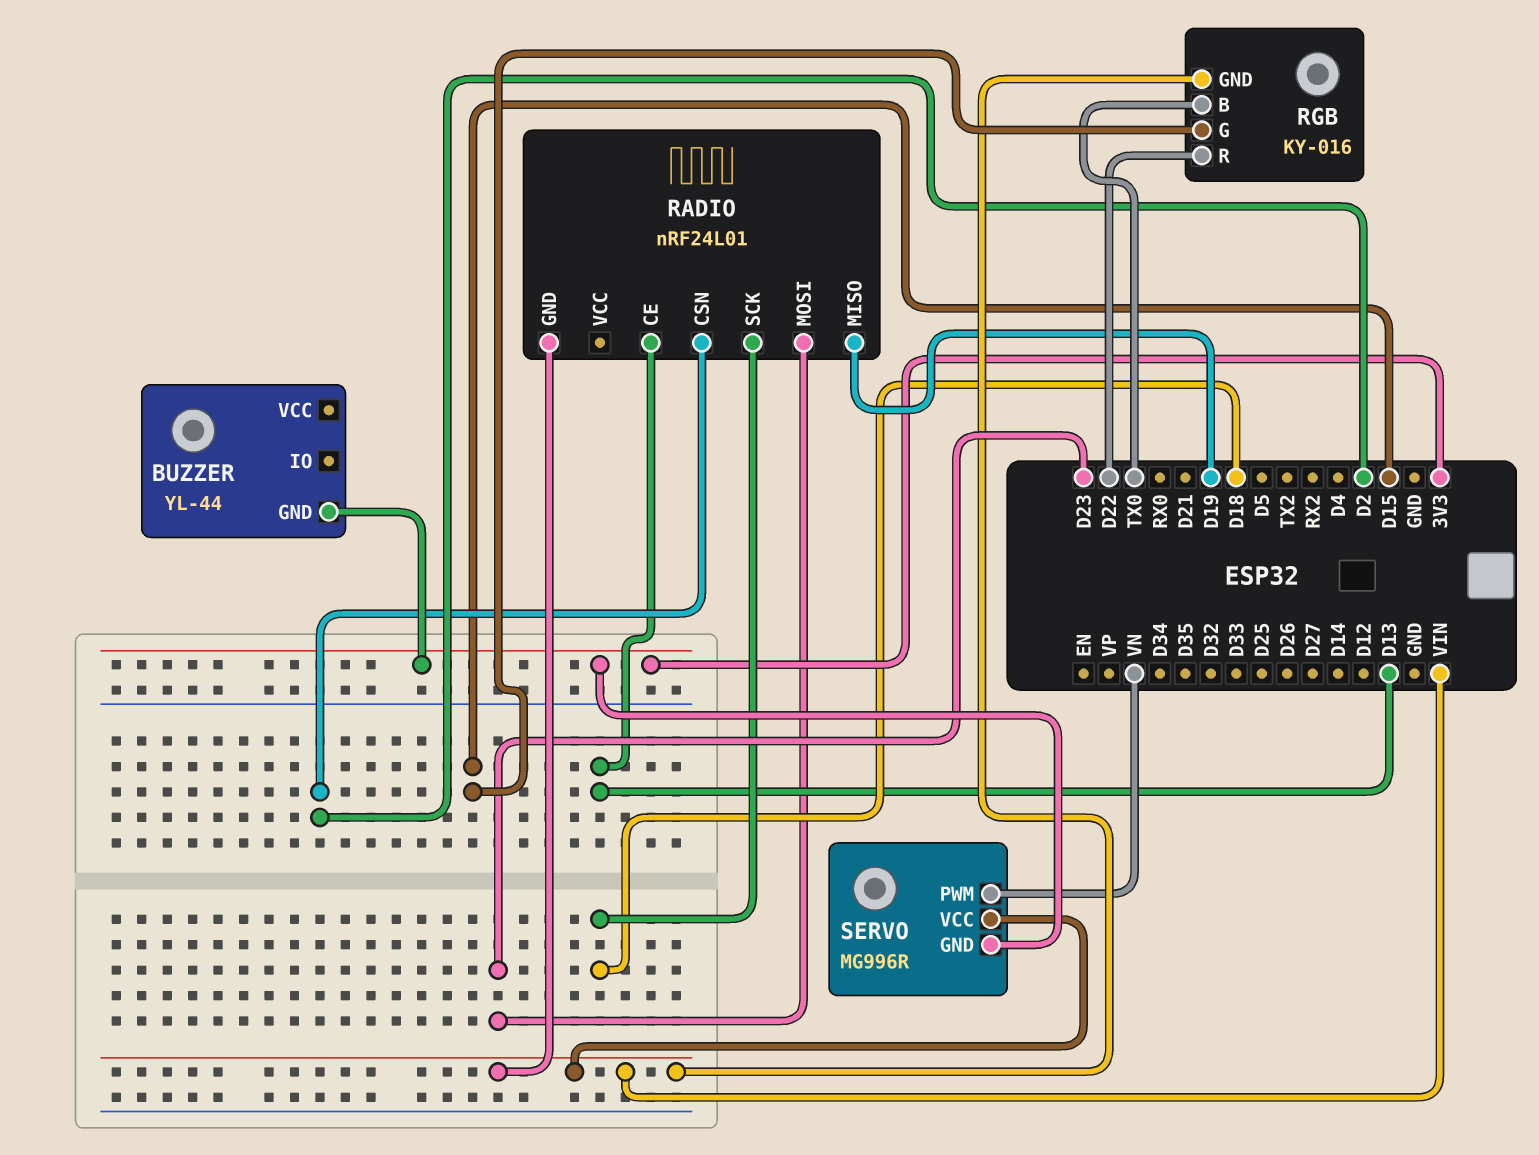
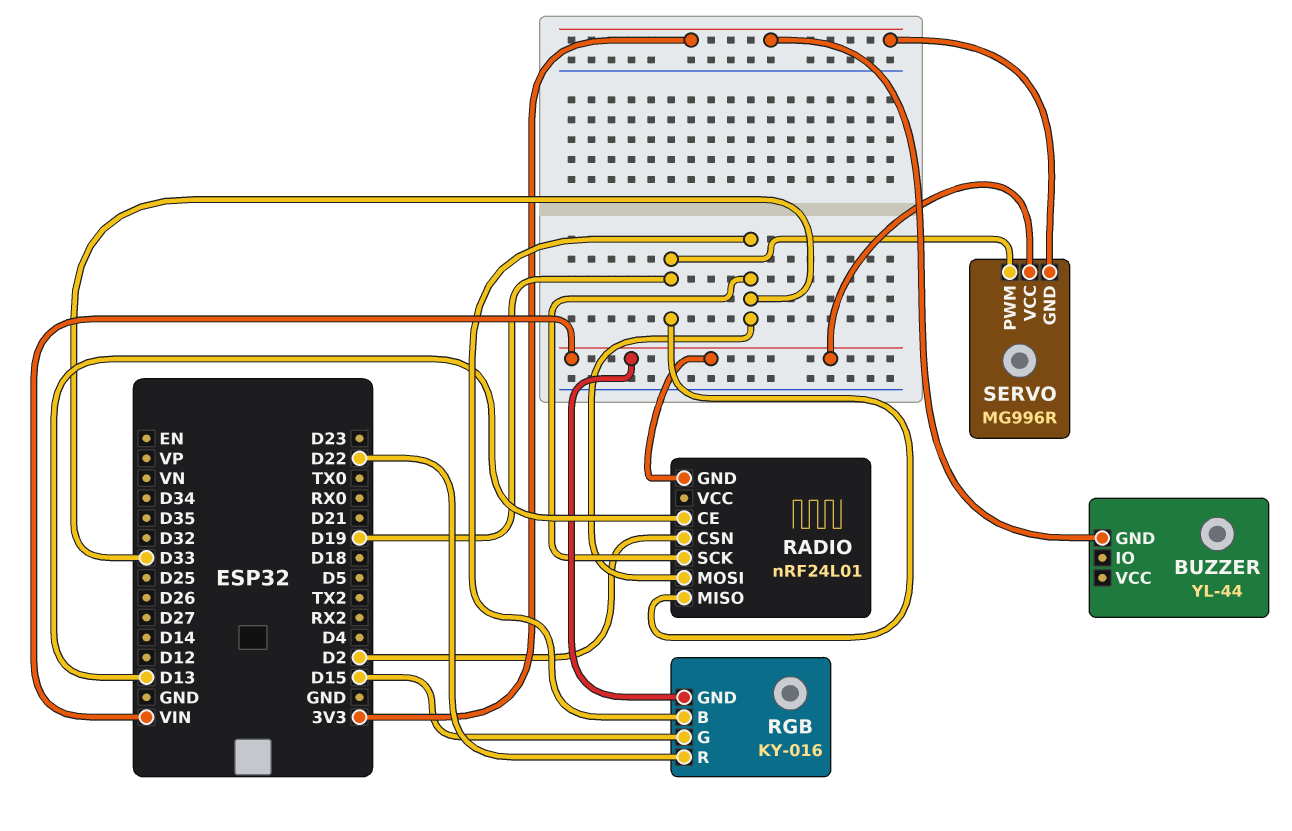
RADIO pin MOSI: D23 -> D33
RADIO pin SCK: D18 -> D33
RGB pin B: TX0 -> D33
SERVO pin PWM: VN -> D19

